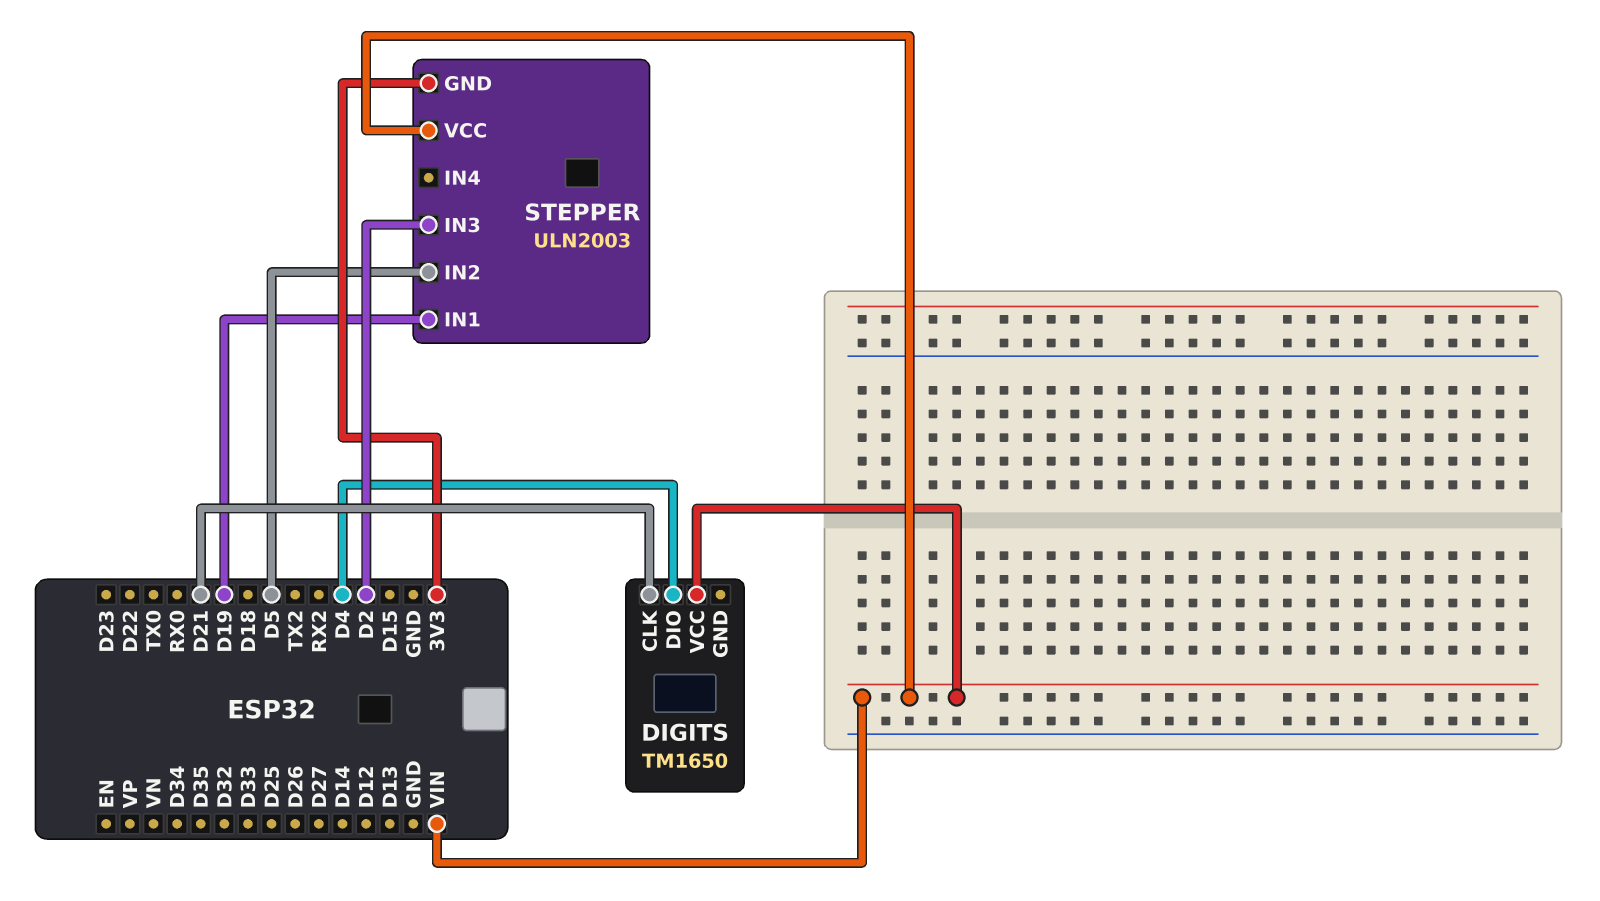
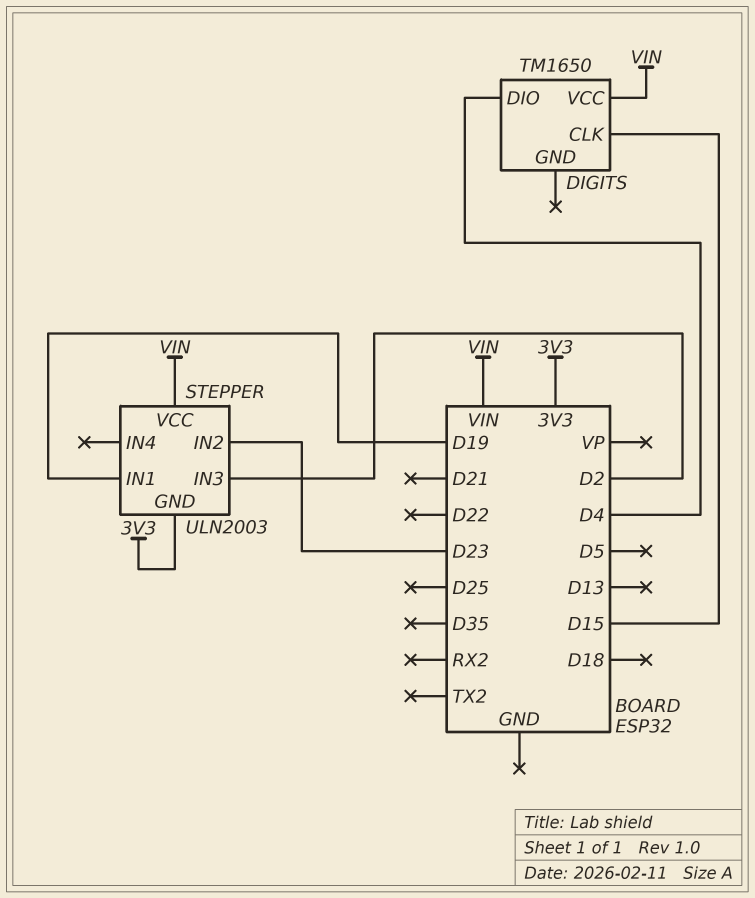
DIGITS pin CLK: D21 -> D15
STEPPER pin IN2: D5 -> D23

